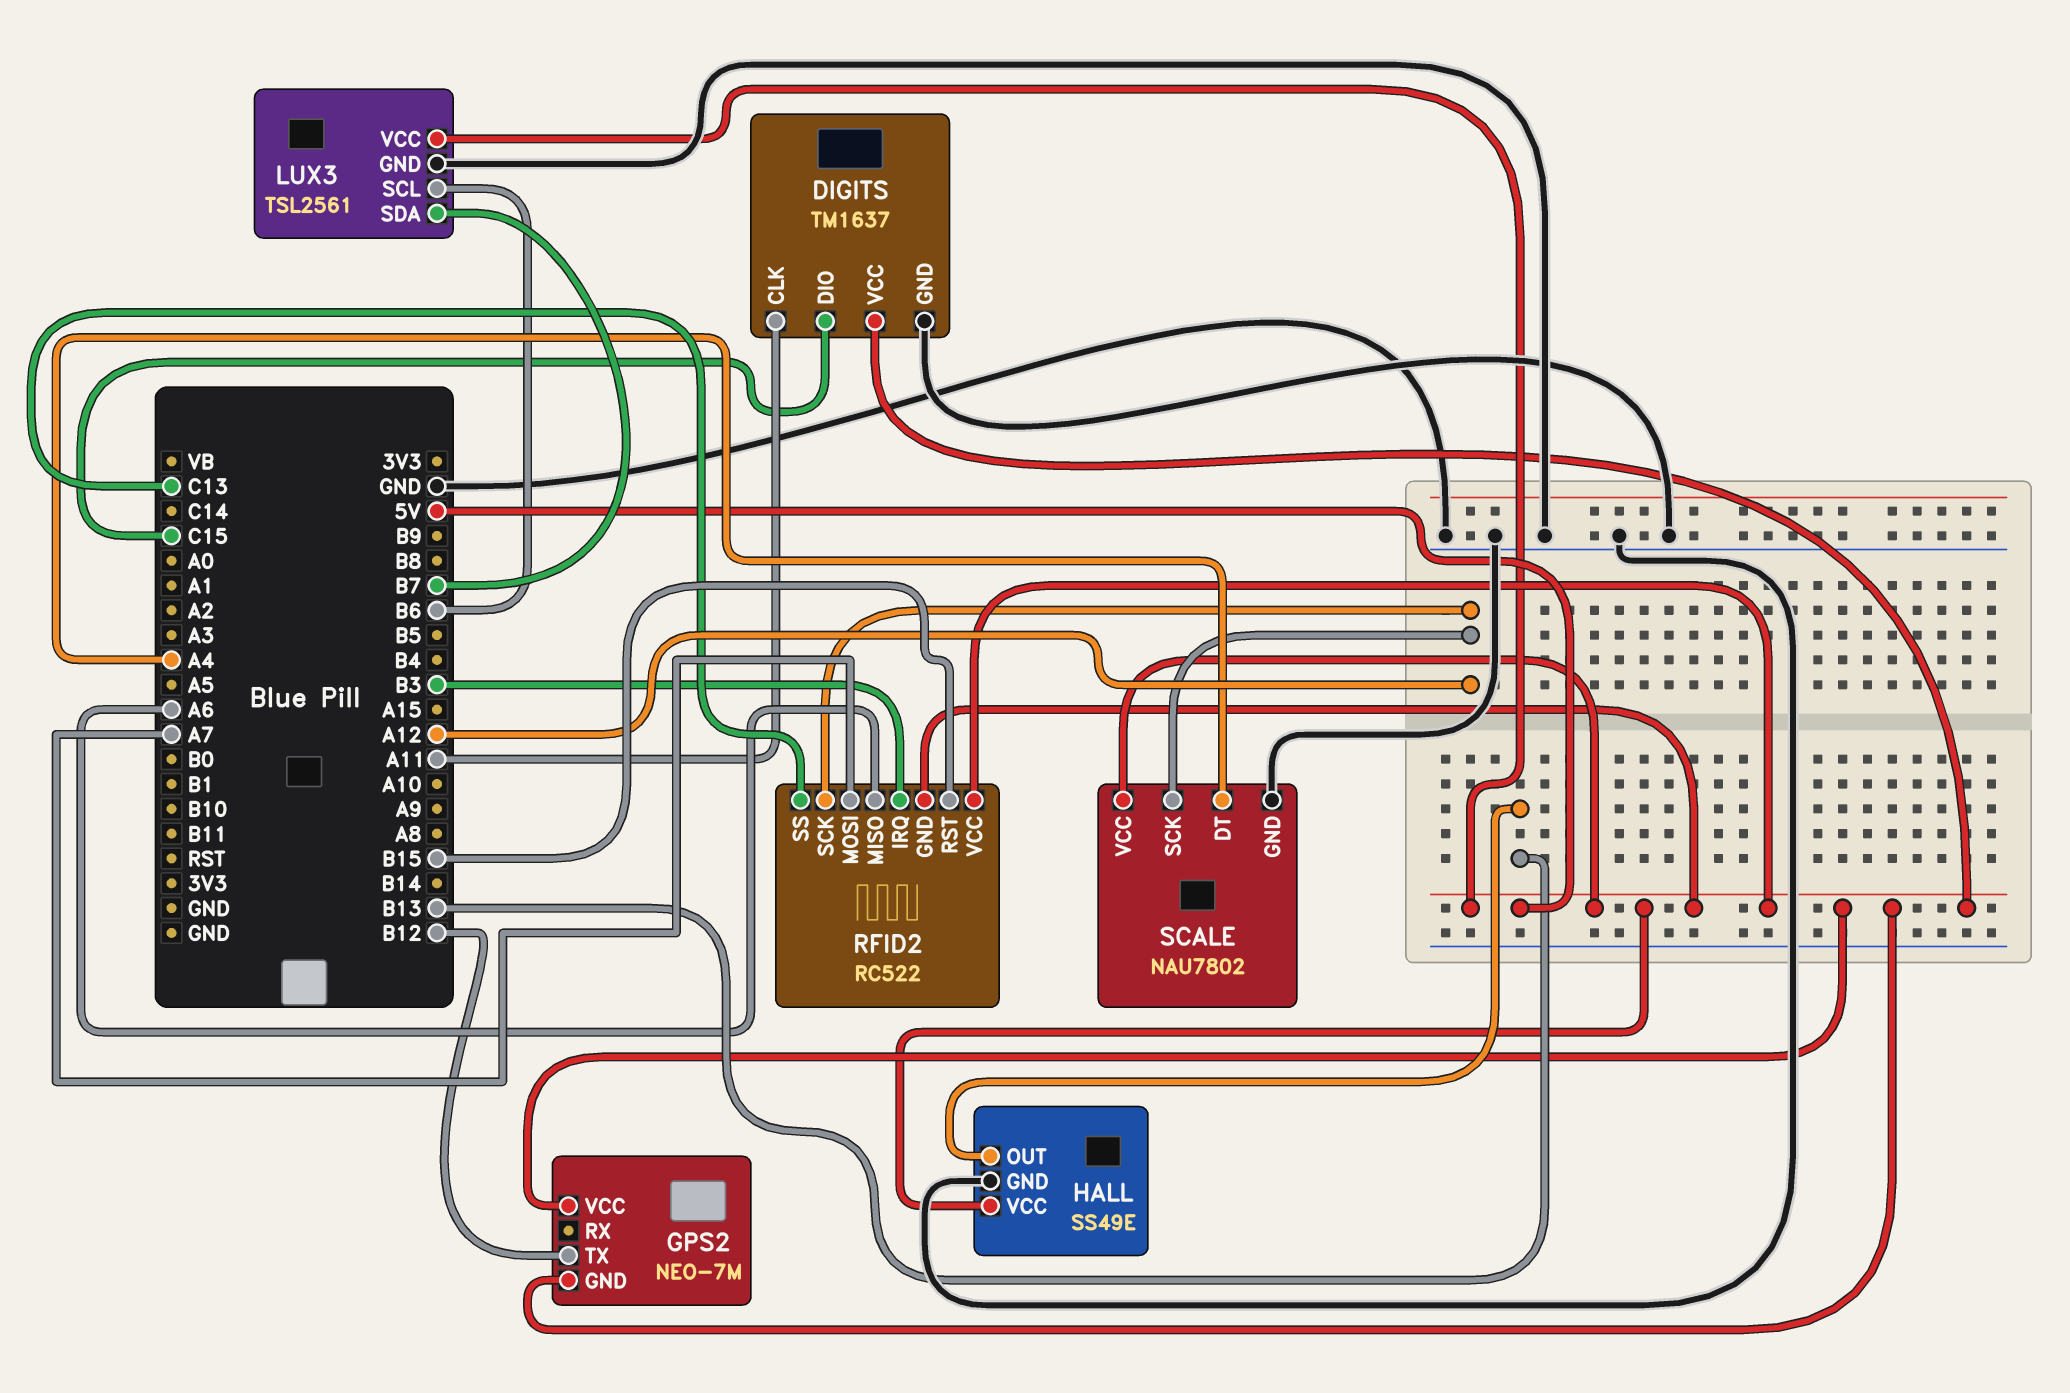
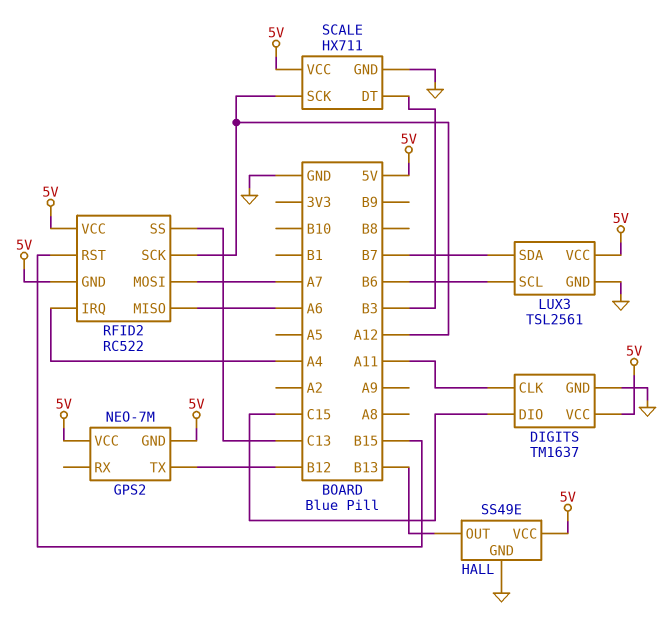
RFID2 pin IRQ: B3 -> A4
SCALE: NAU7802 -> HX711
SCALE pin DT: A4 -> B3

